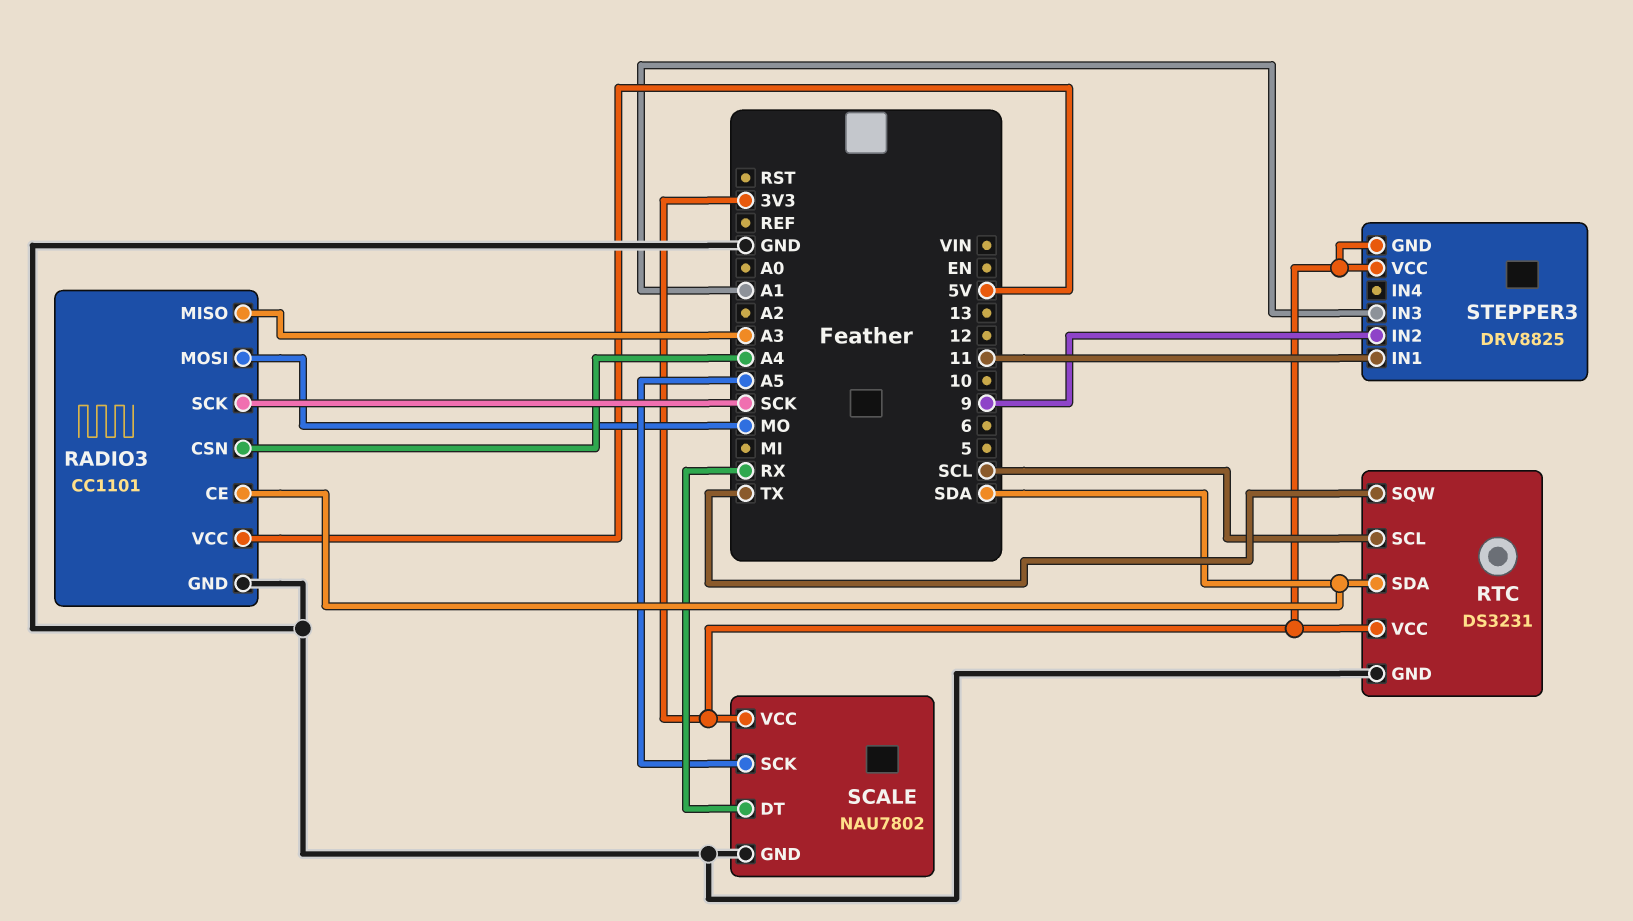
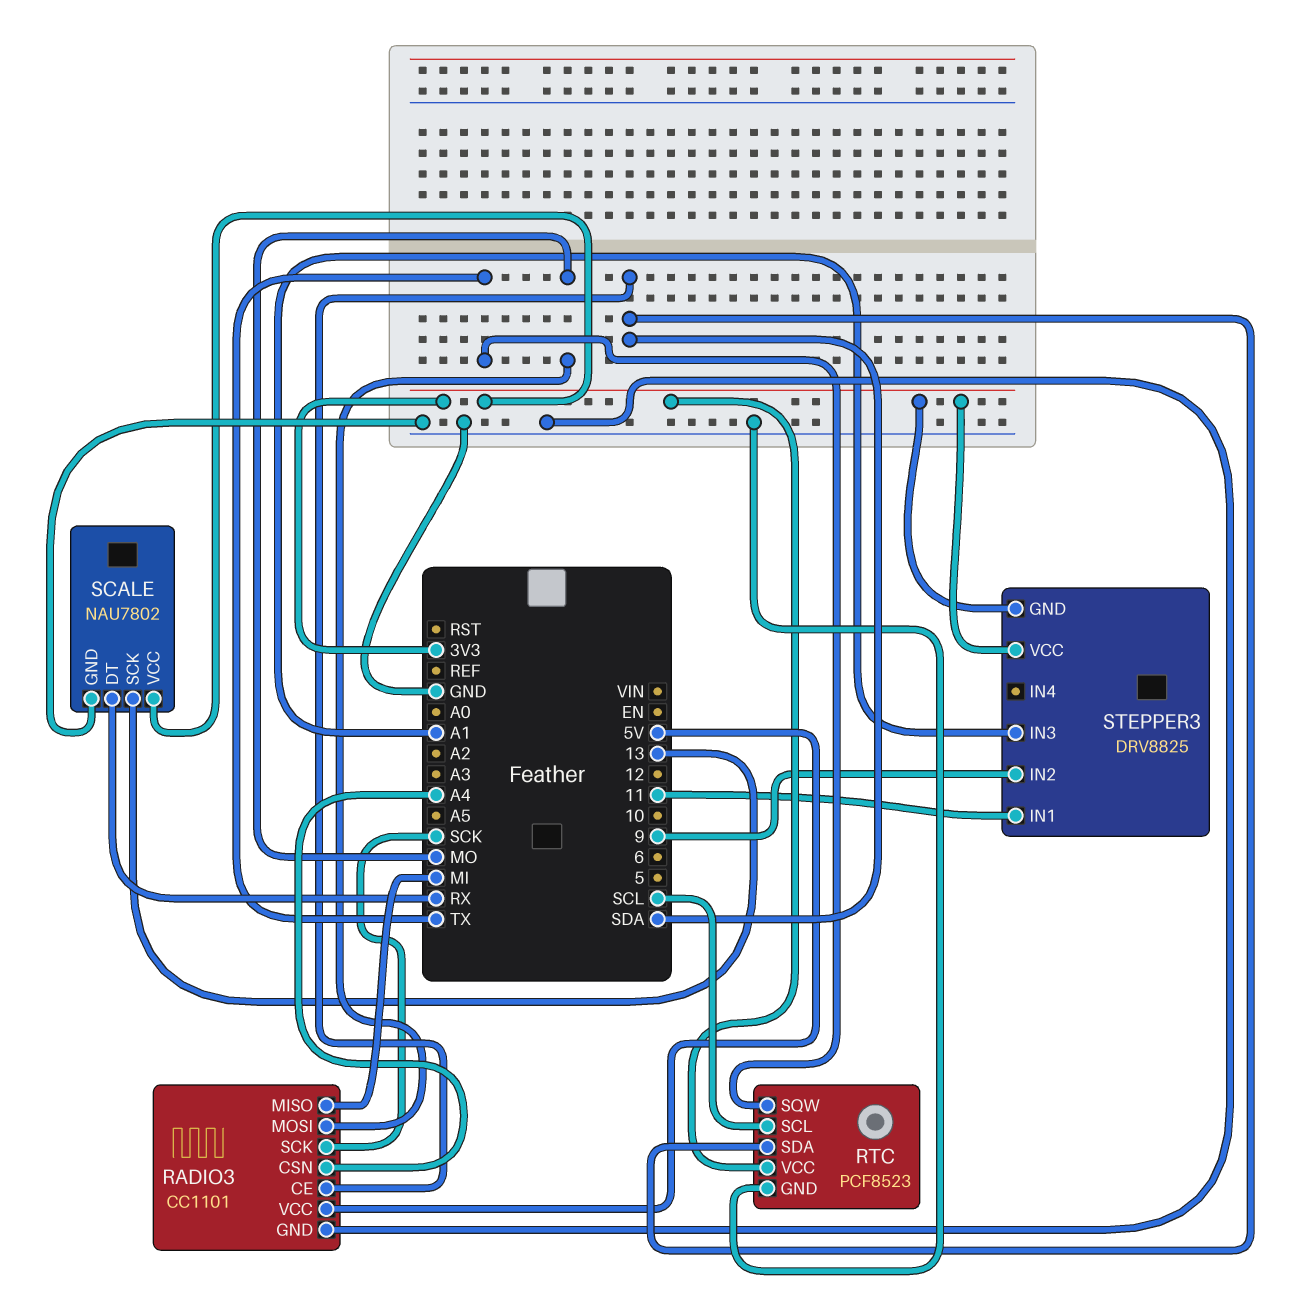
RADIO3 pin MISO: A3 -> MI
RTC: DS3231 -> PCF8523
SCALE pin SCK: A5 -> 13

